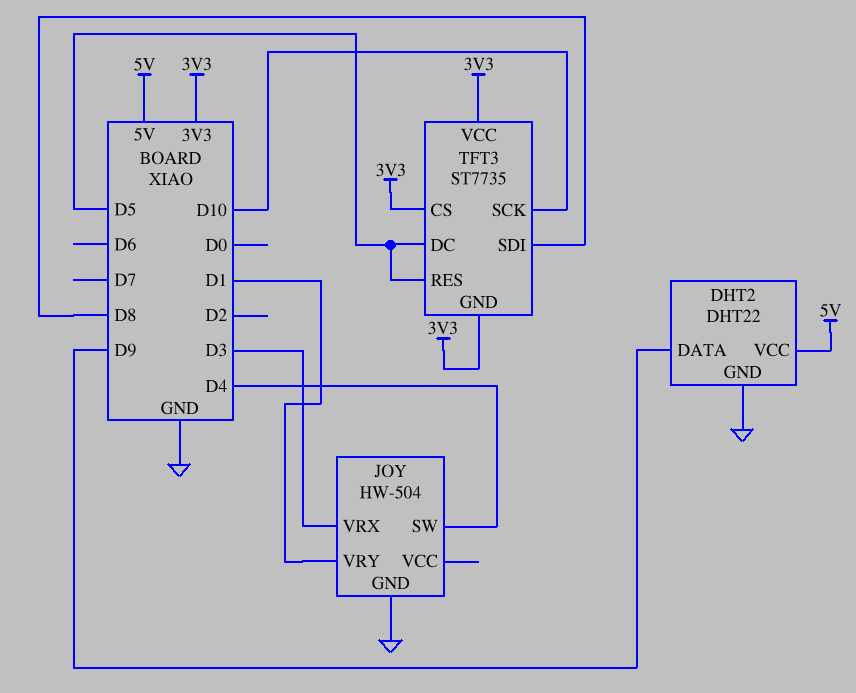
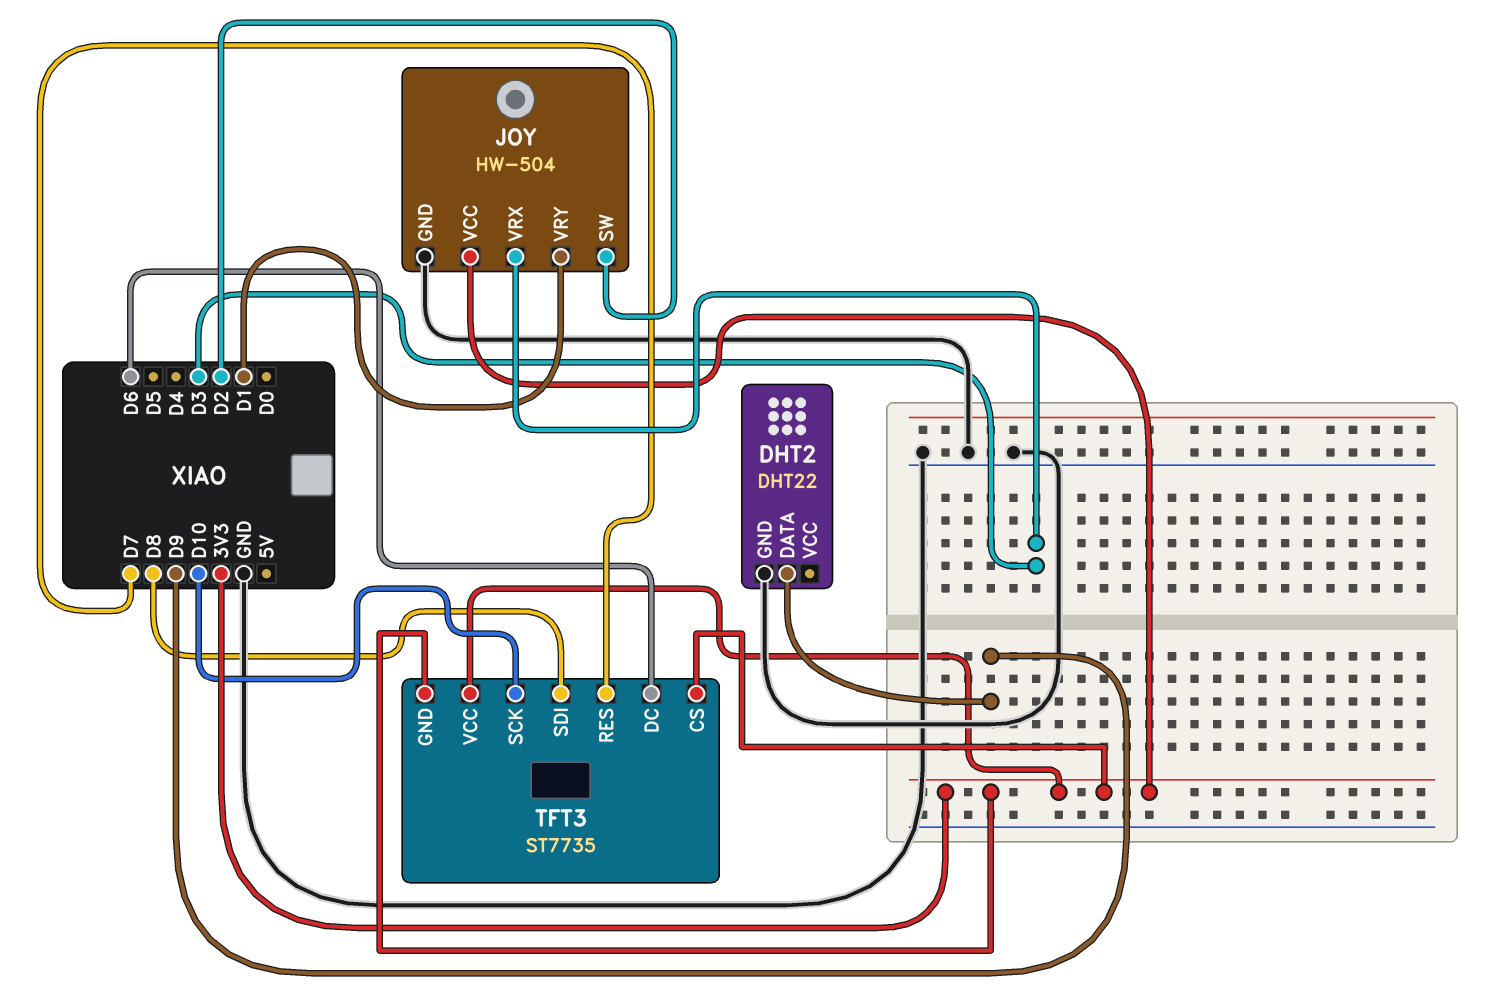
DHT2 pin VCC: 5V -> none
JOY pin SW: D4 -> D2
JOY pin VCC: none -> 3V3
TFT3 pin DC: D5 -> D6
TFT3 pin RES: D5 -> D7

